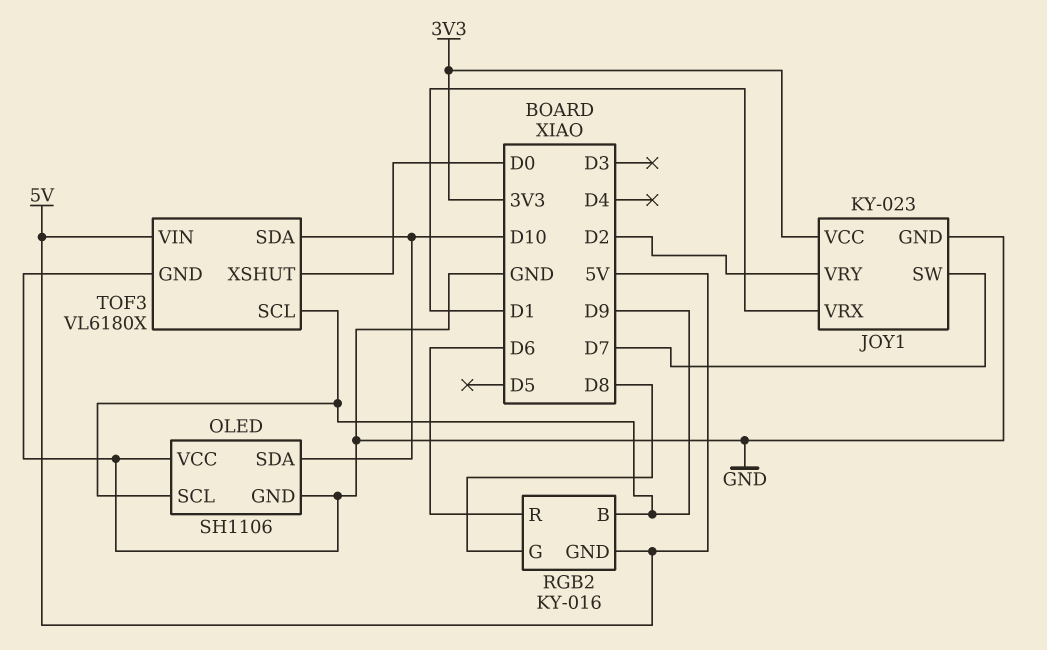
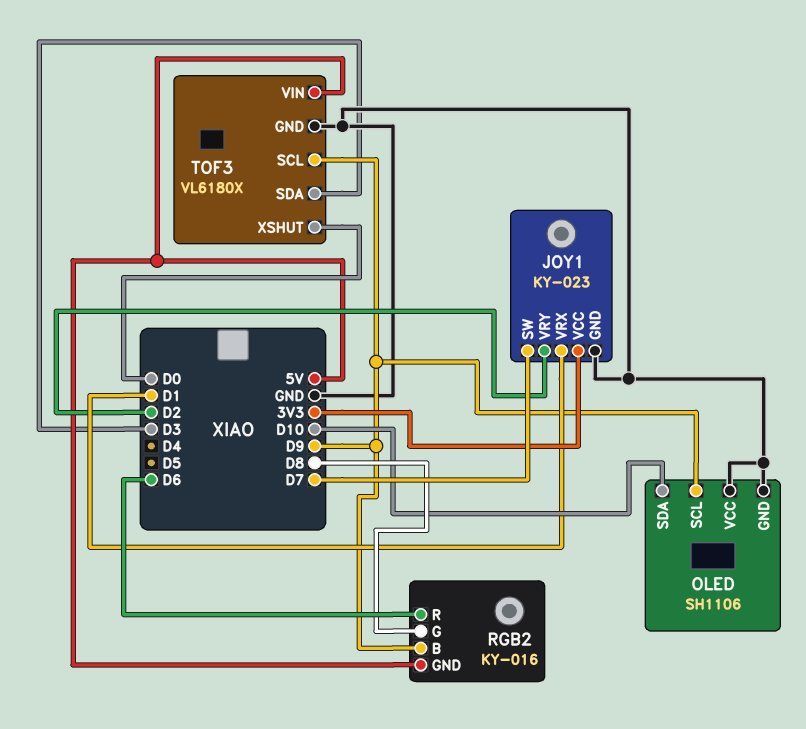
TOF3 pin SDA: D10 -> D3

